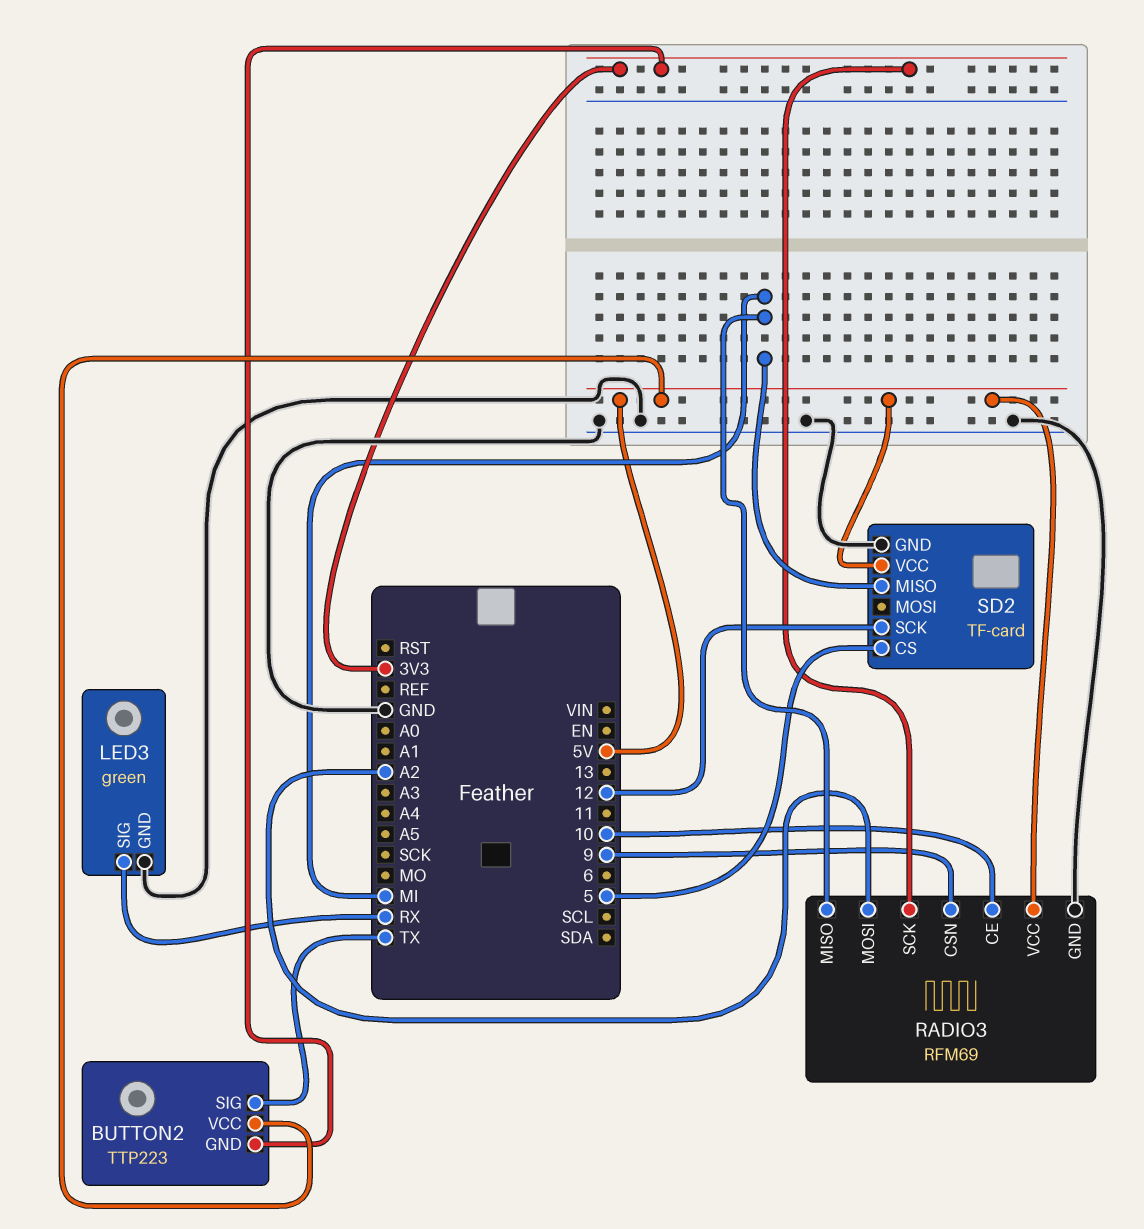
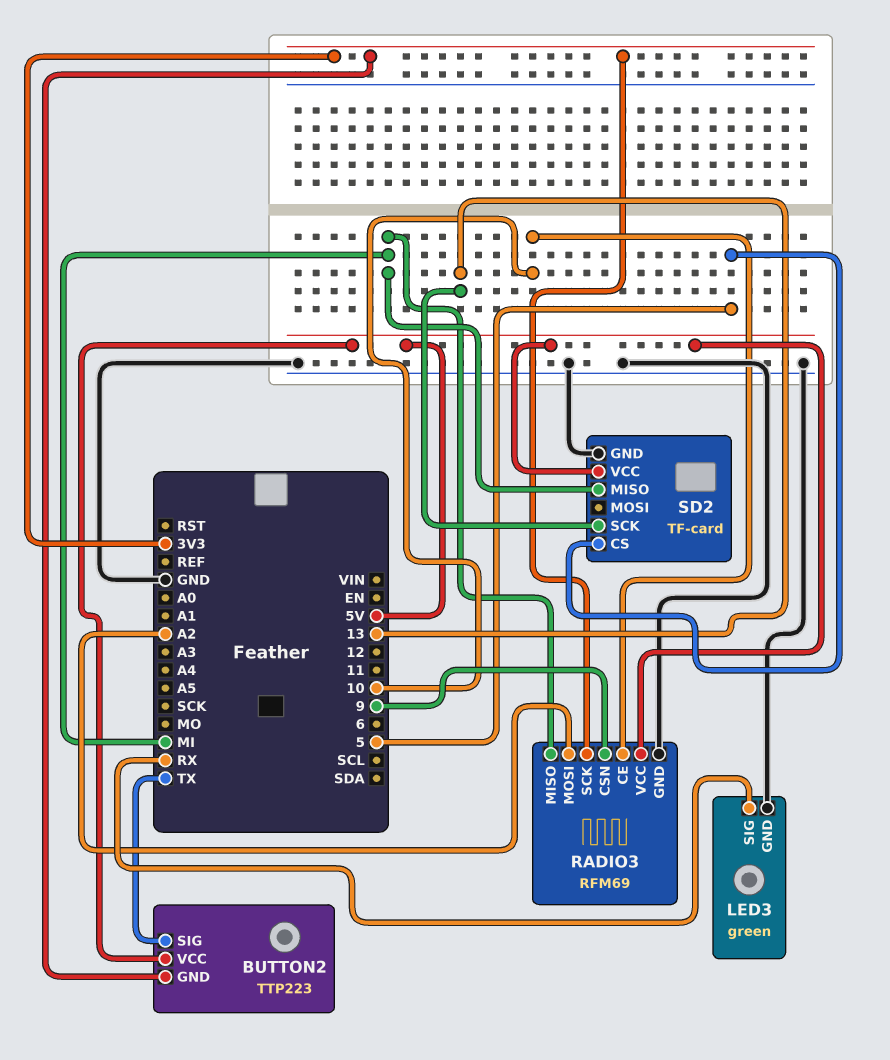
SD2 pin SCK: 12 -> 13

